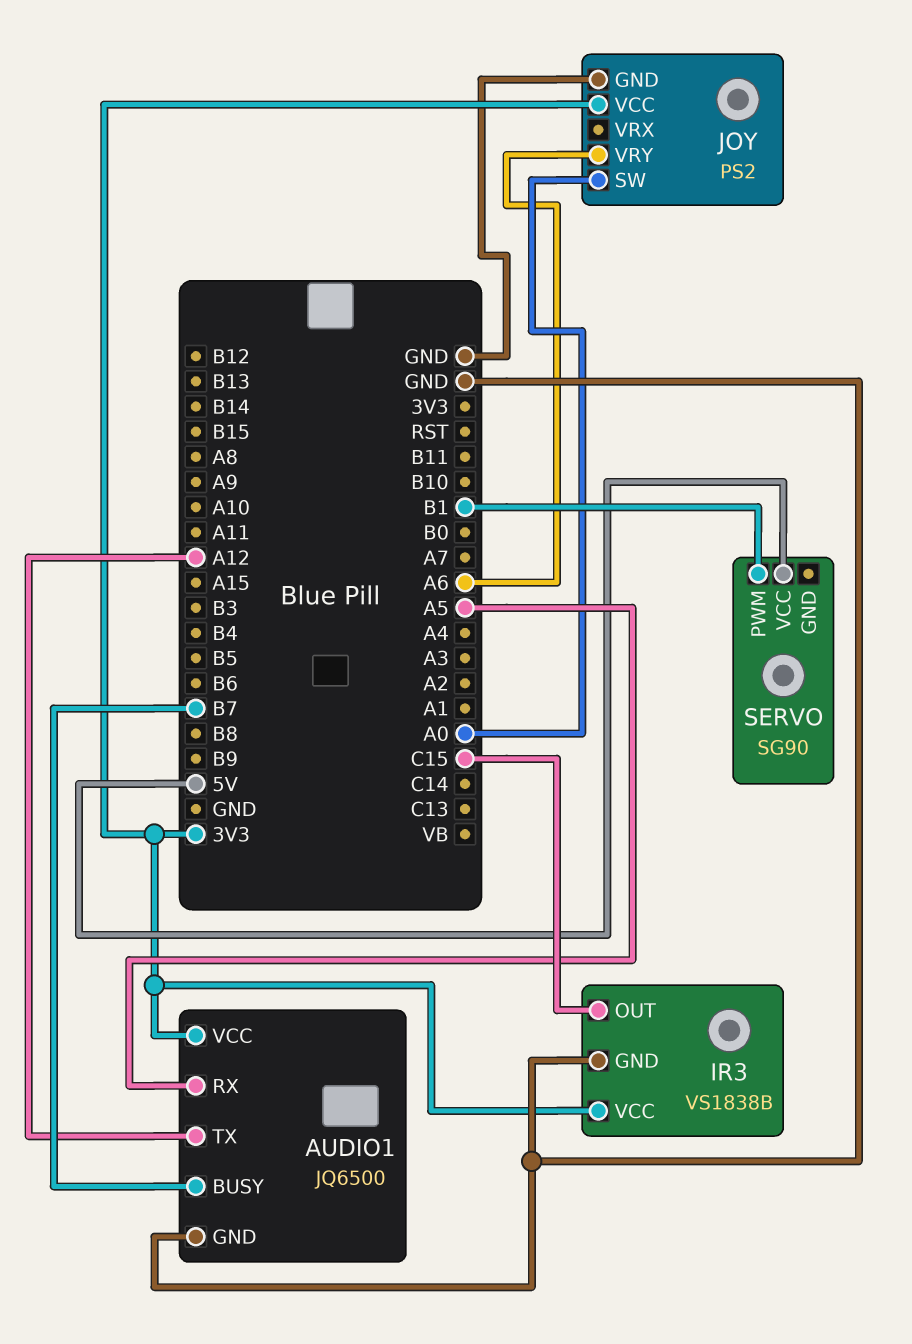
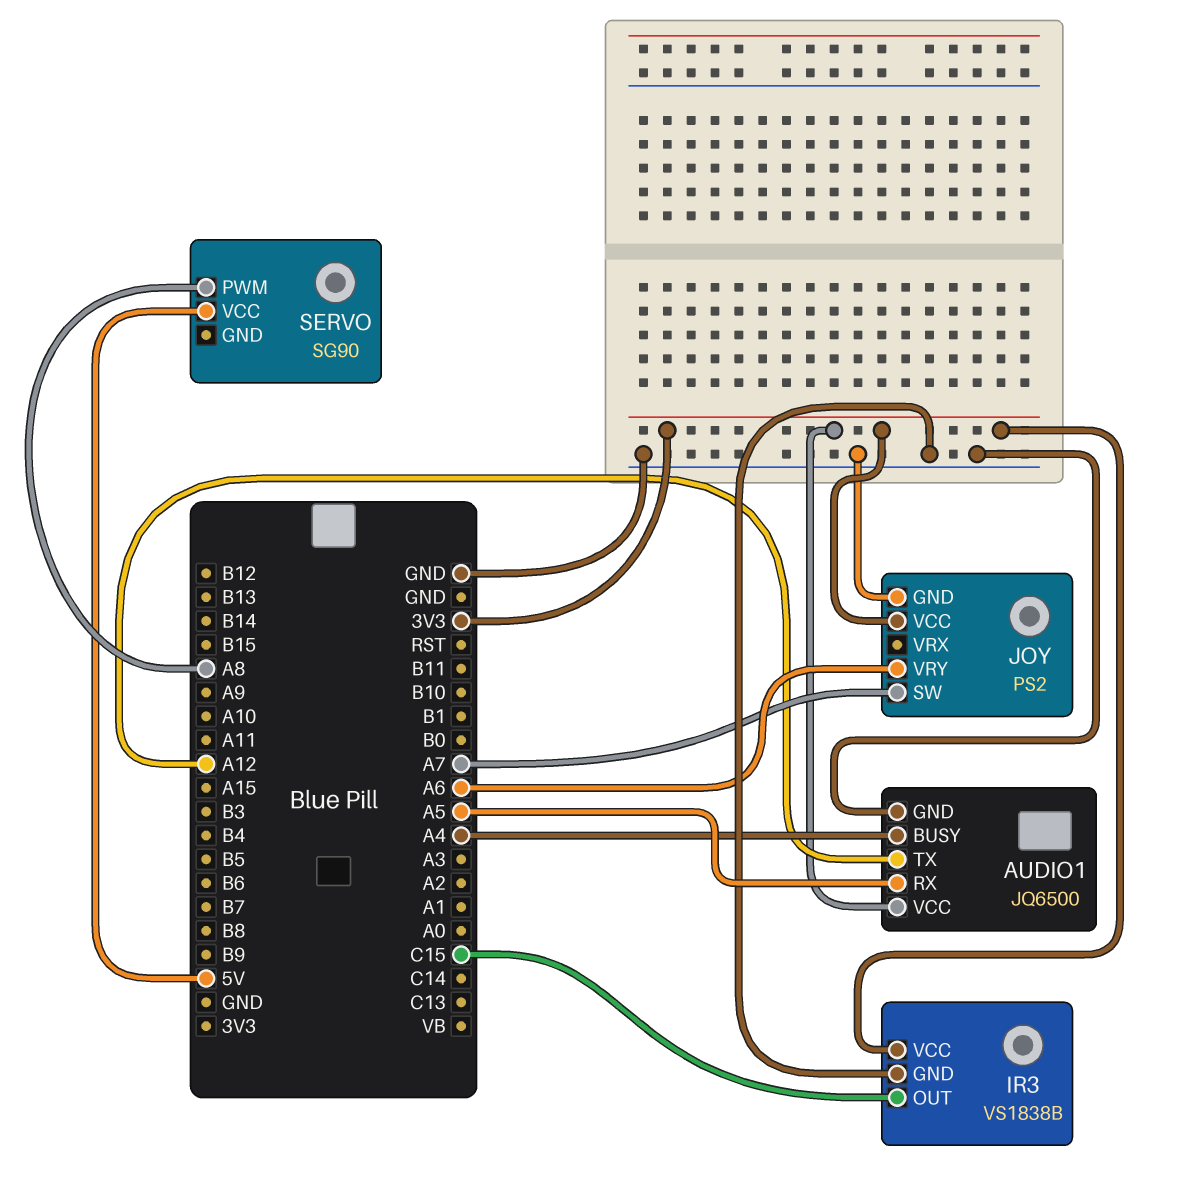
AUDIO1 pin BUSY: B7 -> A4
JOY pin SW: A0 -> A7
SERVO pin PWM: B1 -> A8

